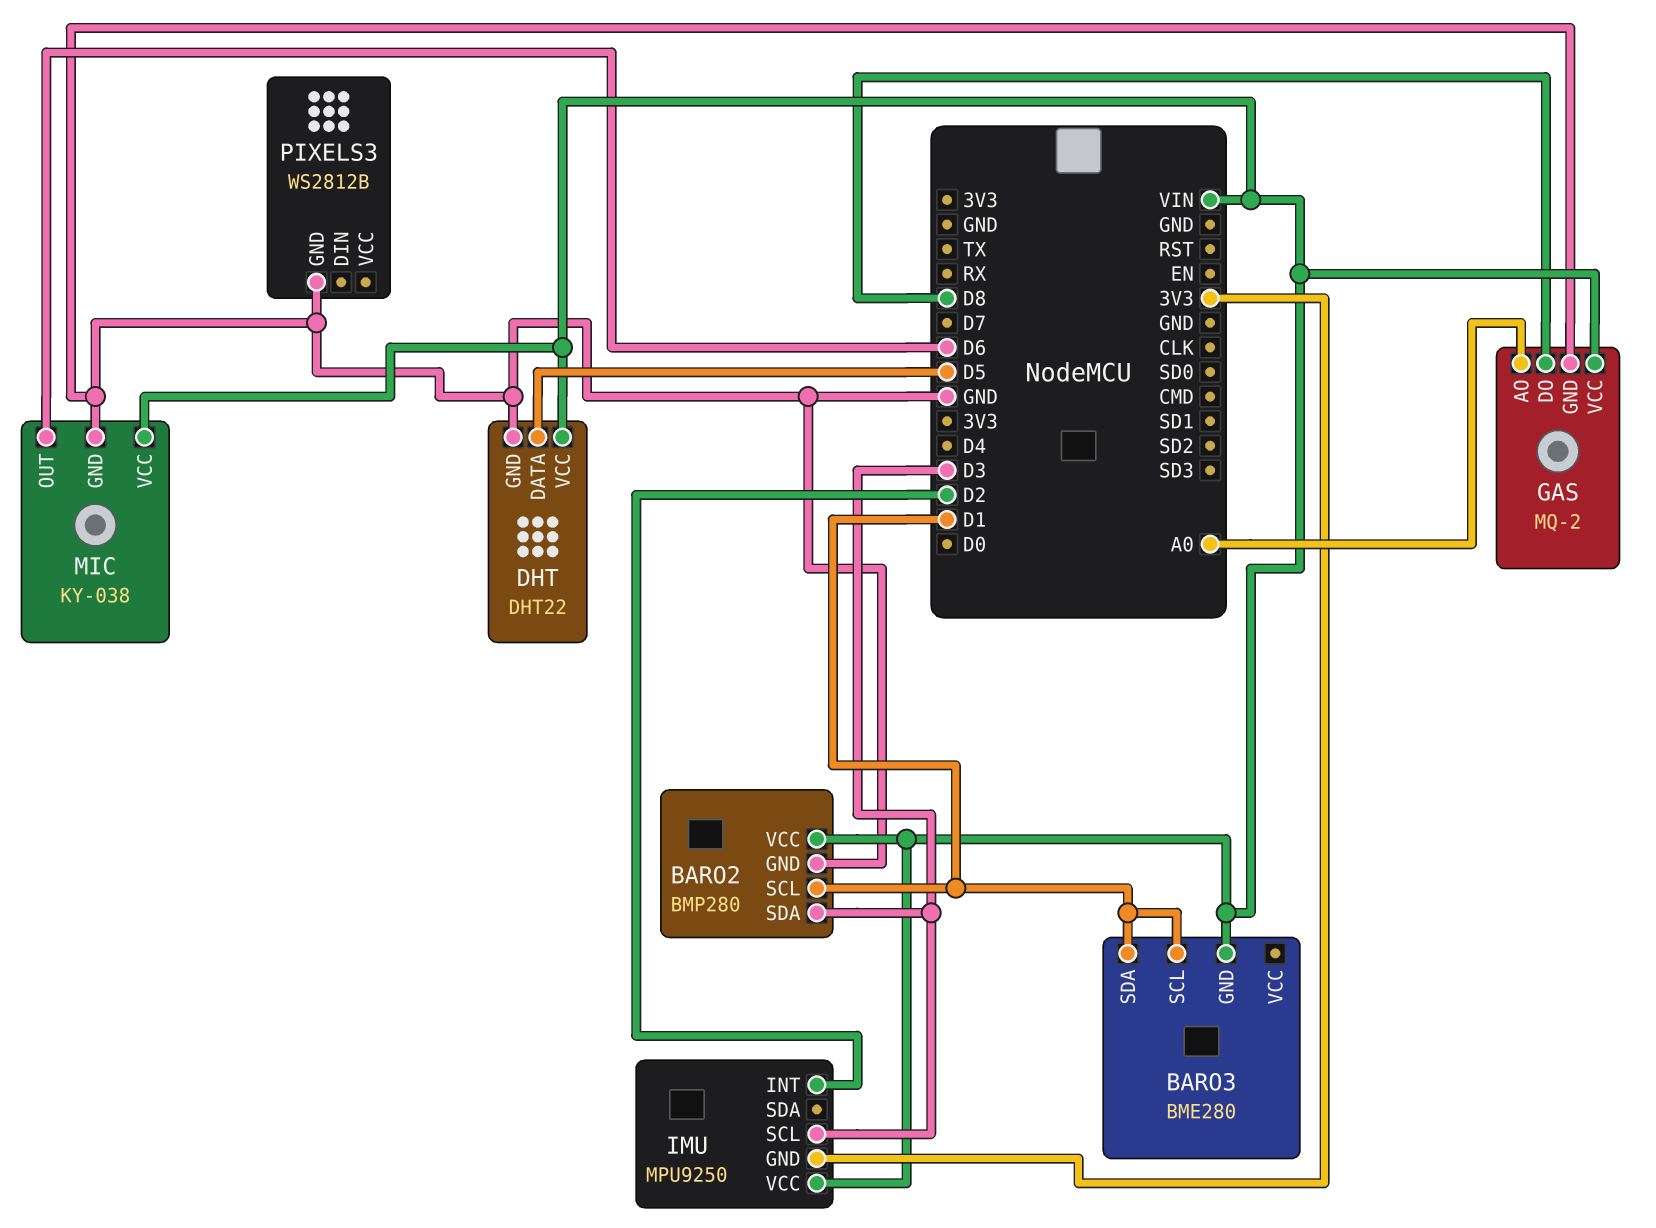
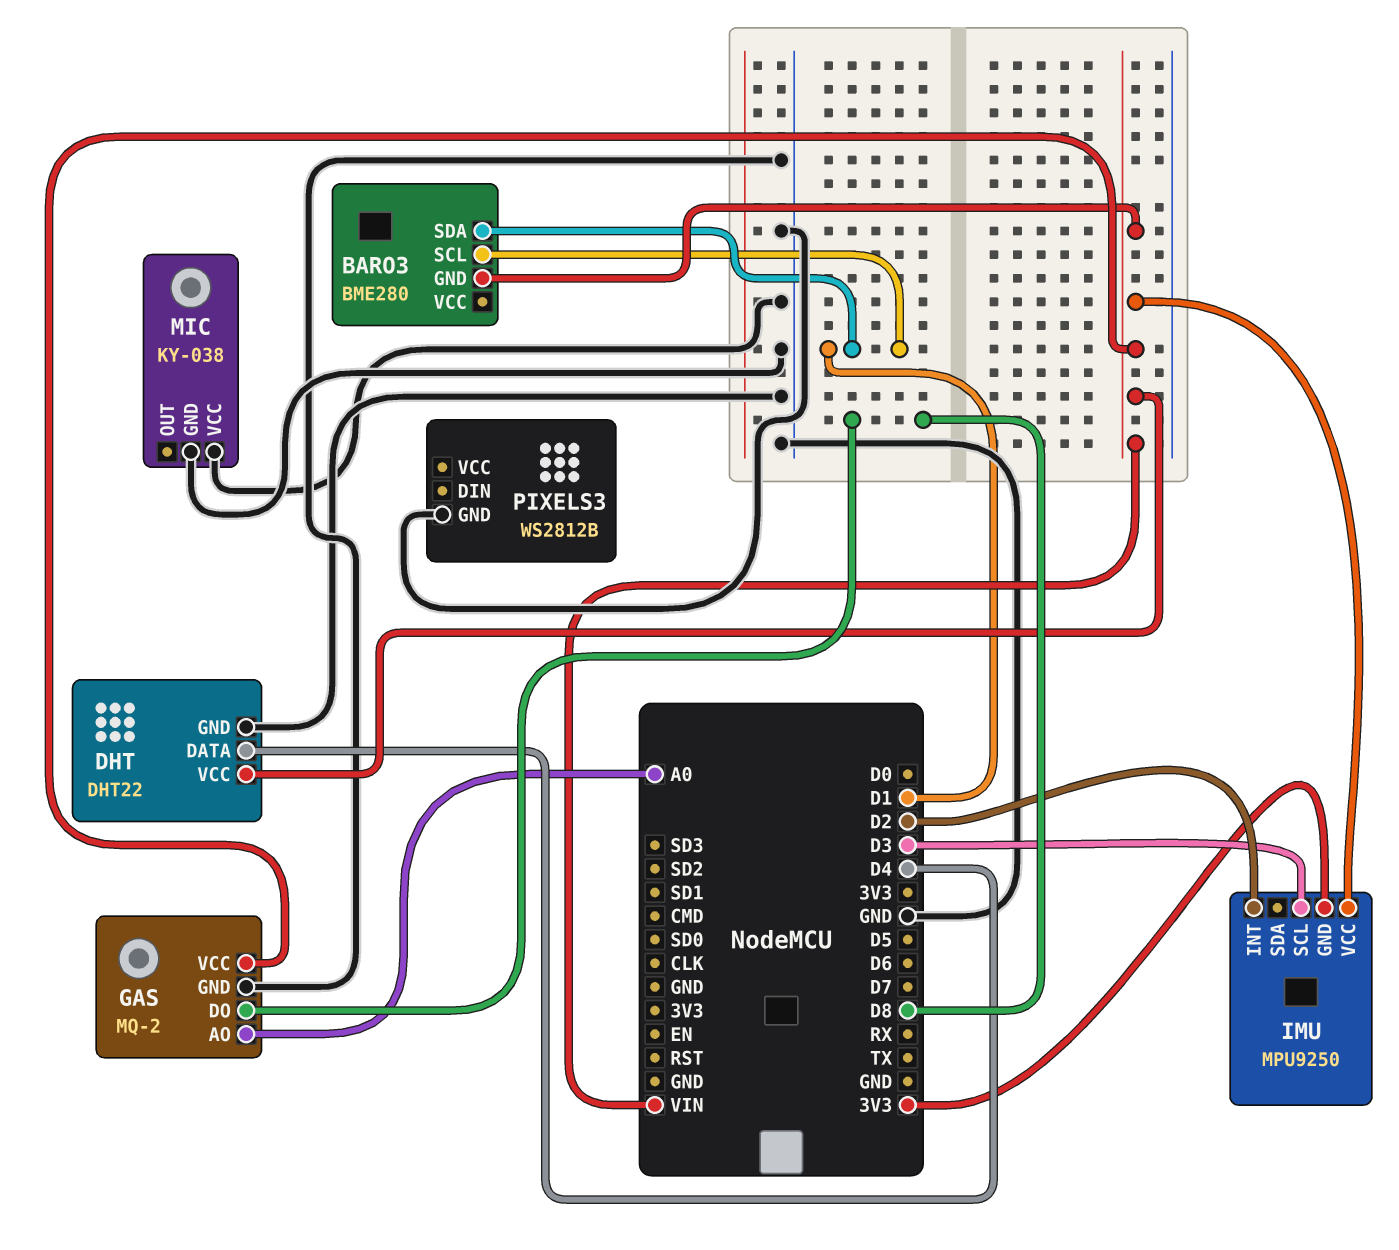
BARO2: BMP280 -> none
BARO2 pin GND: GND -> none
BARO2 pin SCL: D1 -> none
BARO2 pin SDA: D3 -> none
BARO2 pin VCC: VIN -> none
DHT pin DATA: D5 -> D4
MIC pin OUT: D6 -> none
MIC pin VCC: VIN -> GND

